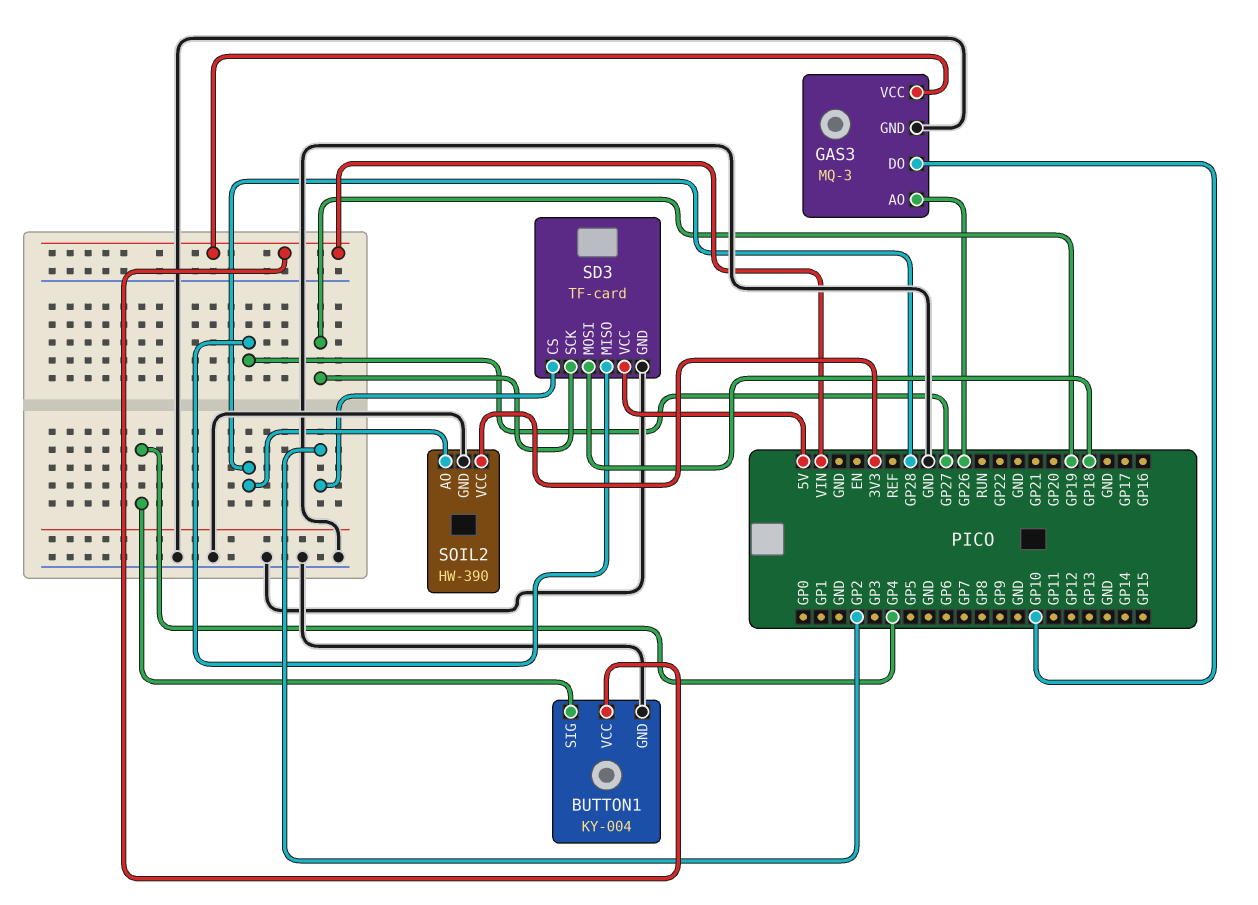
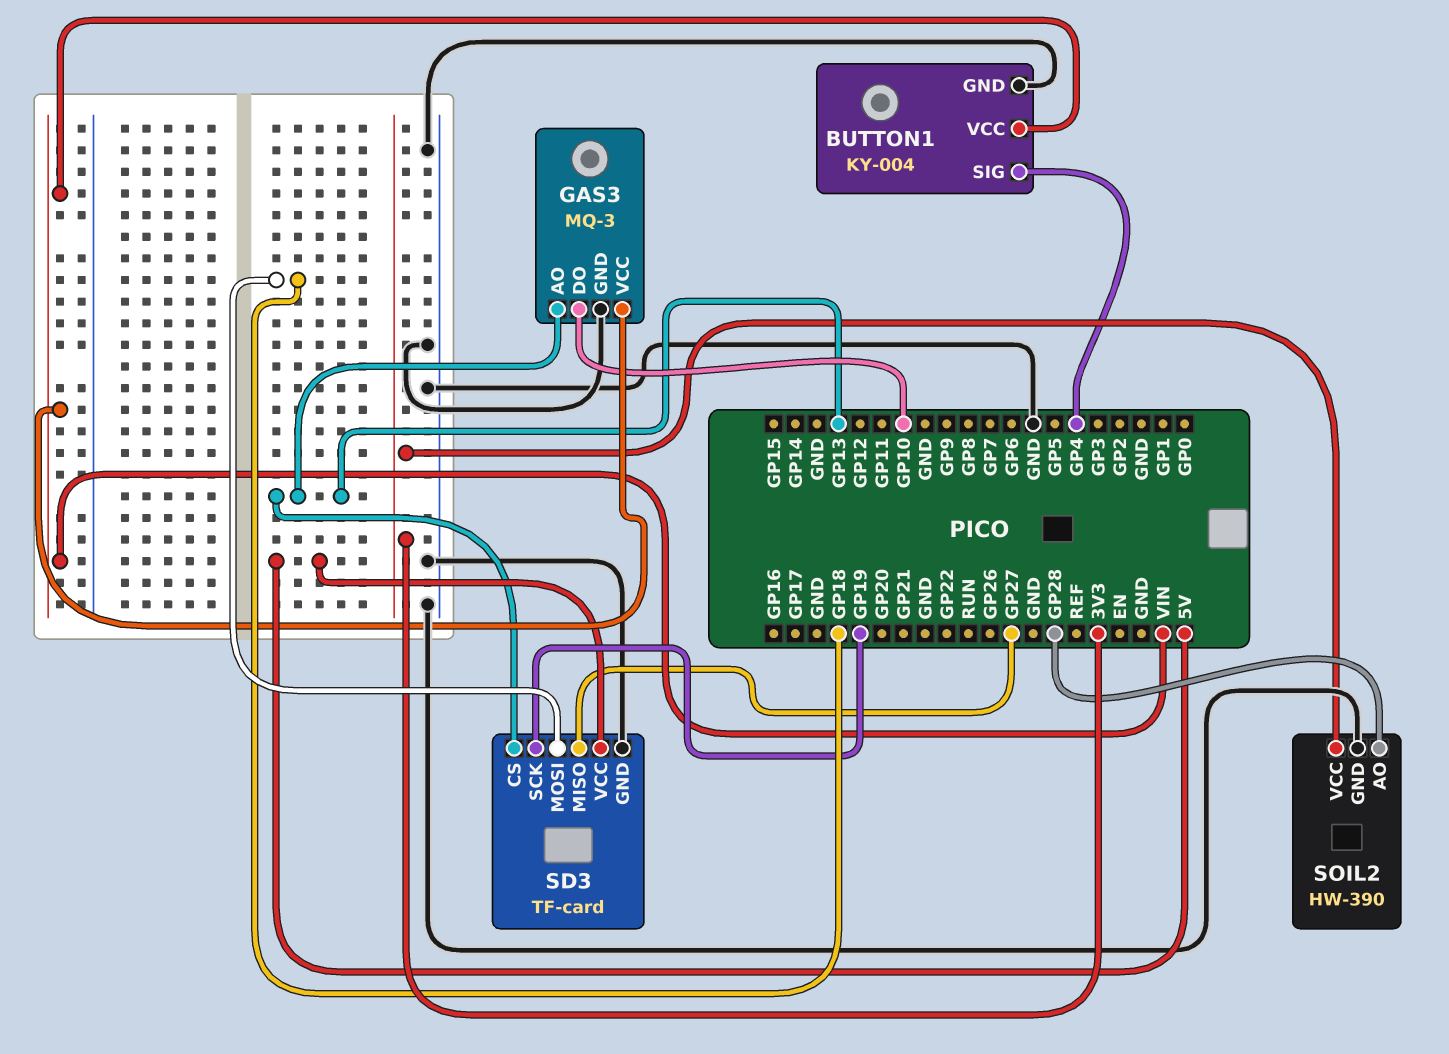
GAS3 pin AO: GP26 -> GP13
SD3 pin CS: GP2 -> GP13

